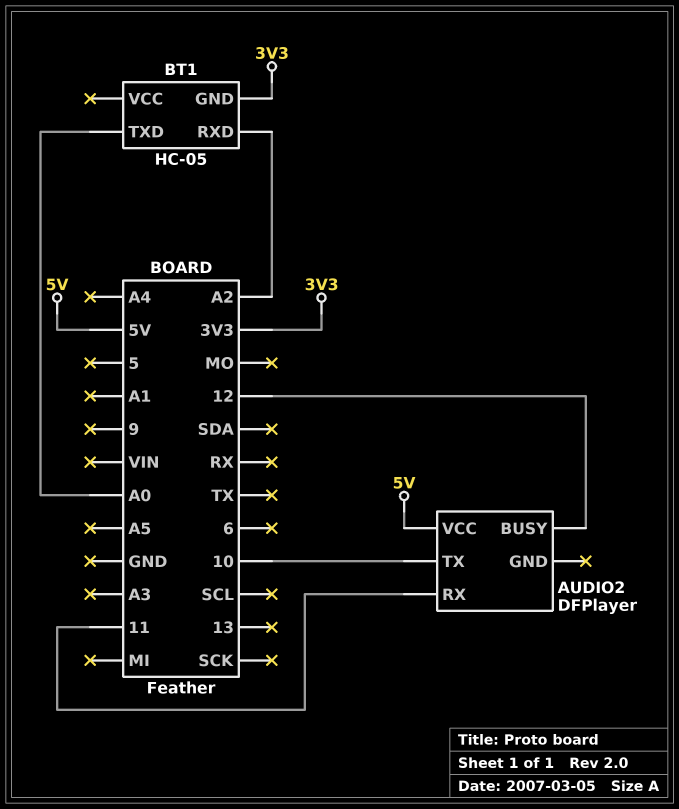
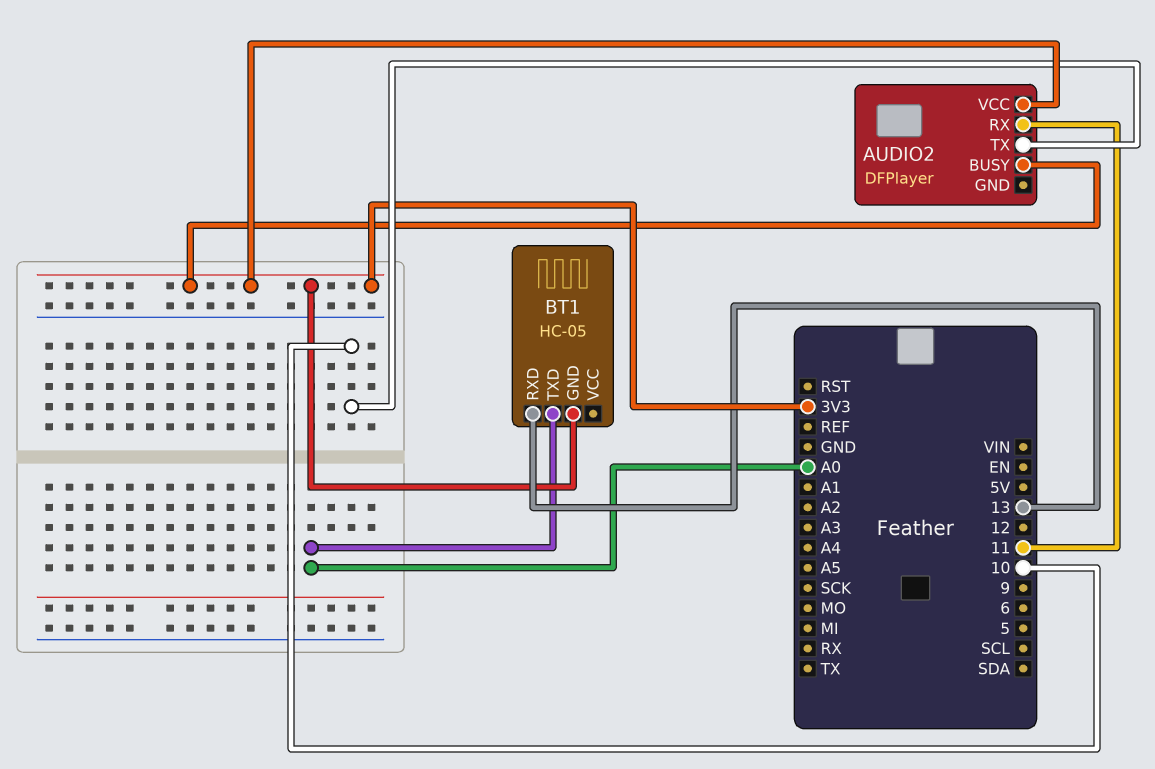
AUDIO2 pin BUSY: 12 -> 3V3
AUDIO2 pin VCC: 5V -> 3V3
BT1 pin RXD: A2 -> 13

